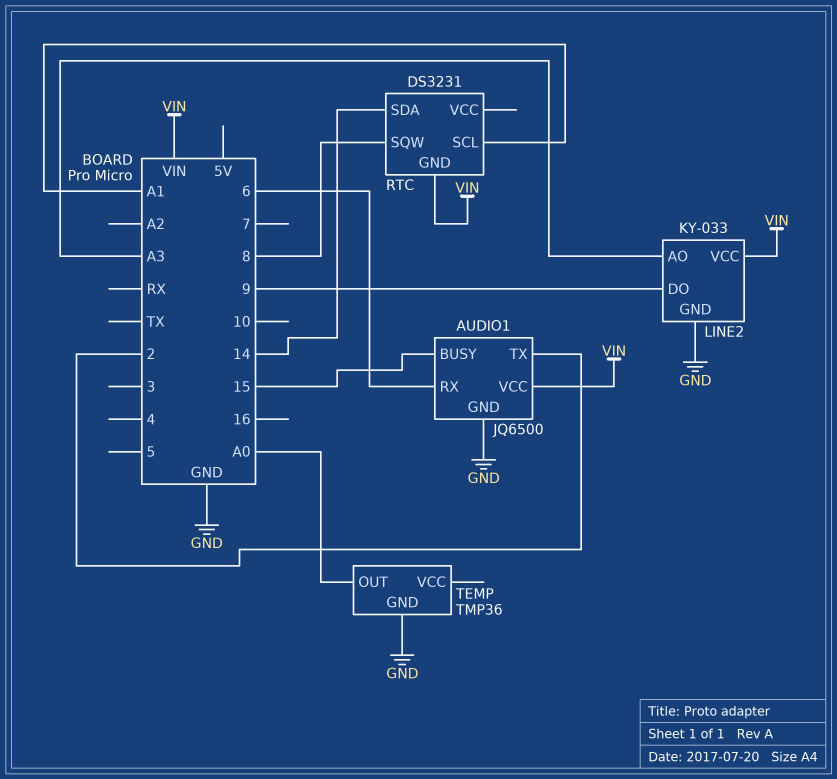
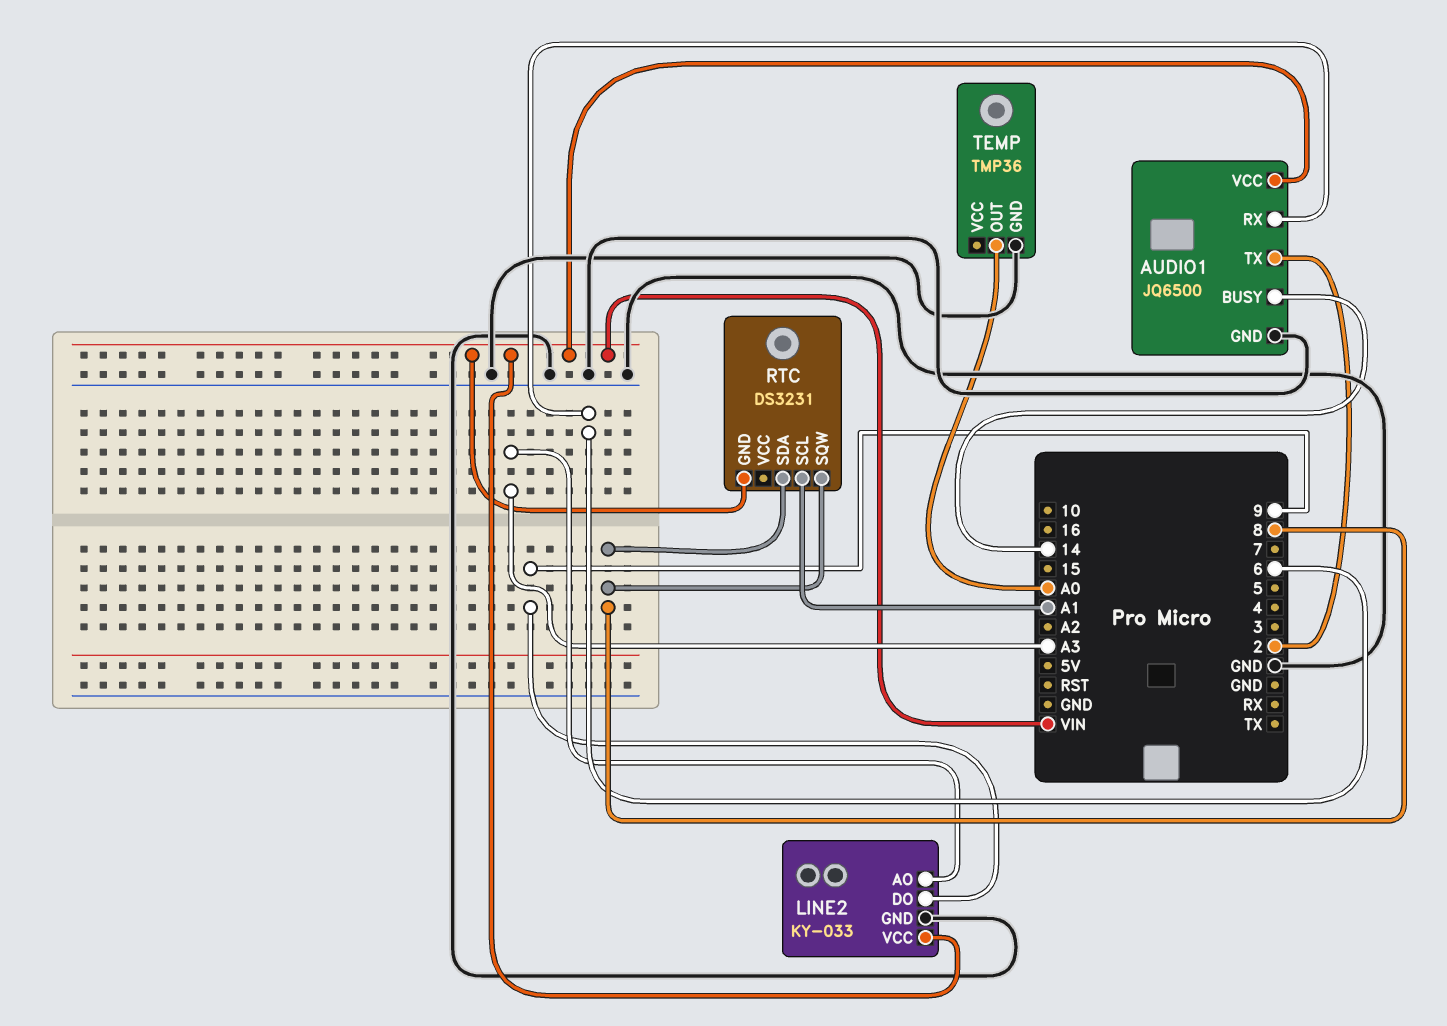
AUDIO1 pin BUSY: 15 -> 14
RTC pin SDA: 14 -> 8

